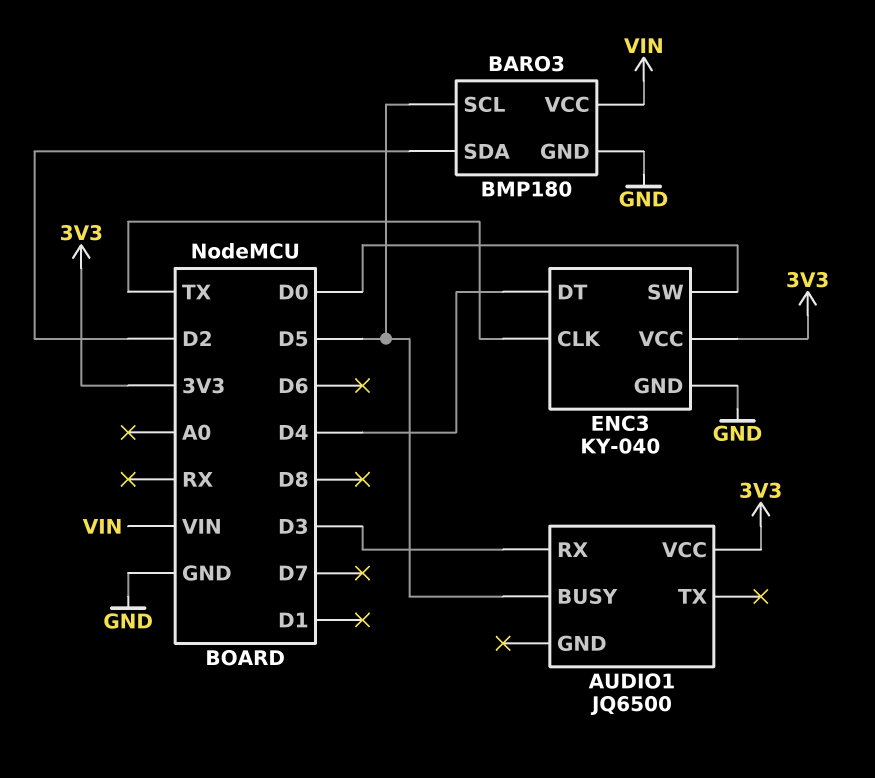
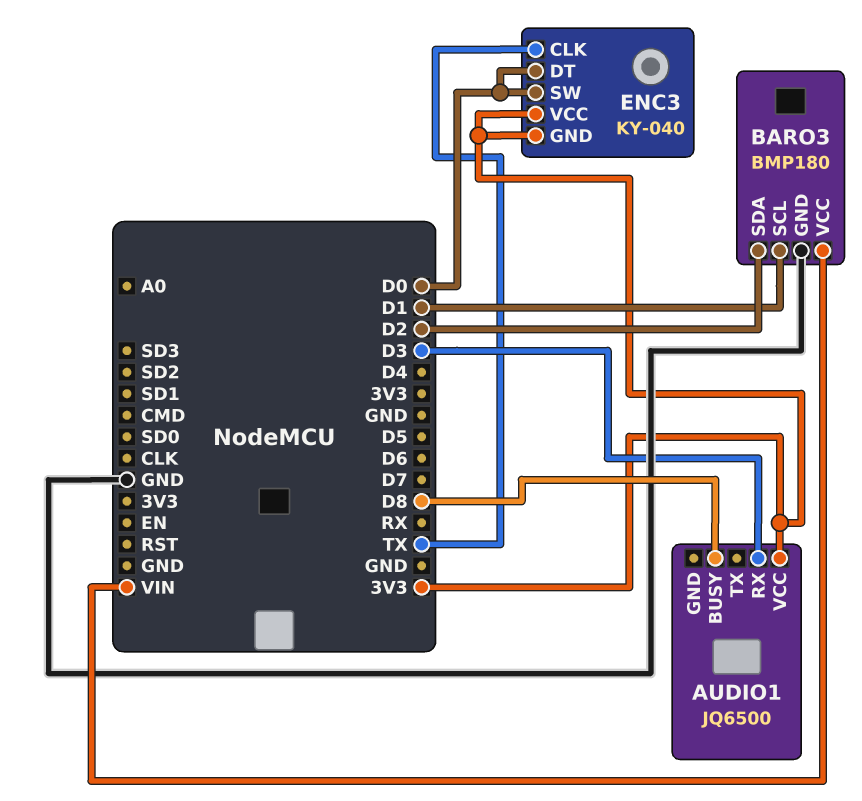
AUDIO1 pin BUSY: D5 -> D8
BARO3 pin SCL: D5 -> D1
ENC3 pin DT: D4 -> D0
ENC3 pin GND: GND -> 3V3

